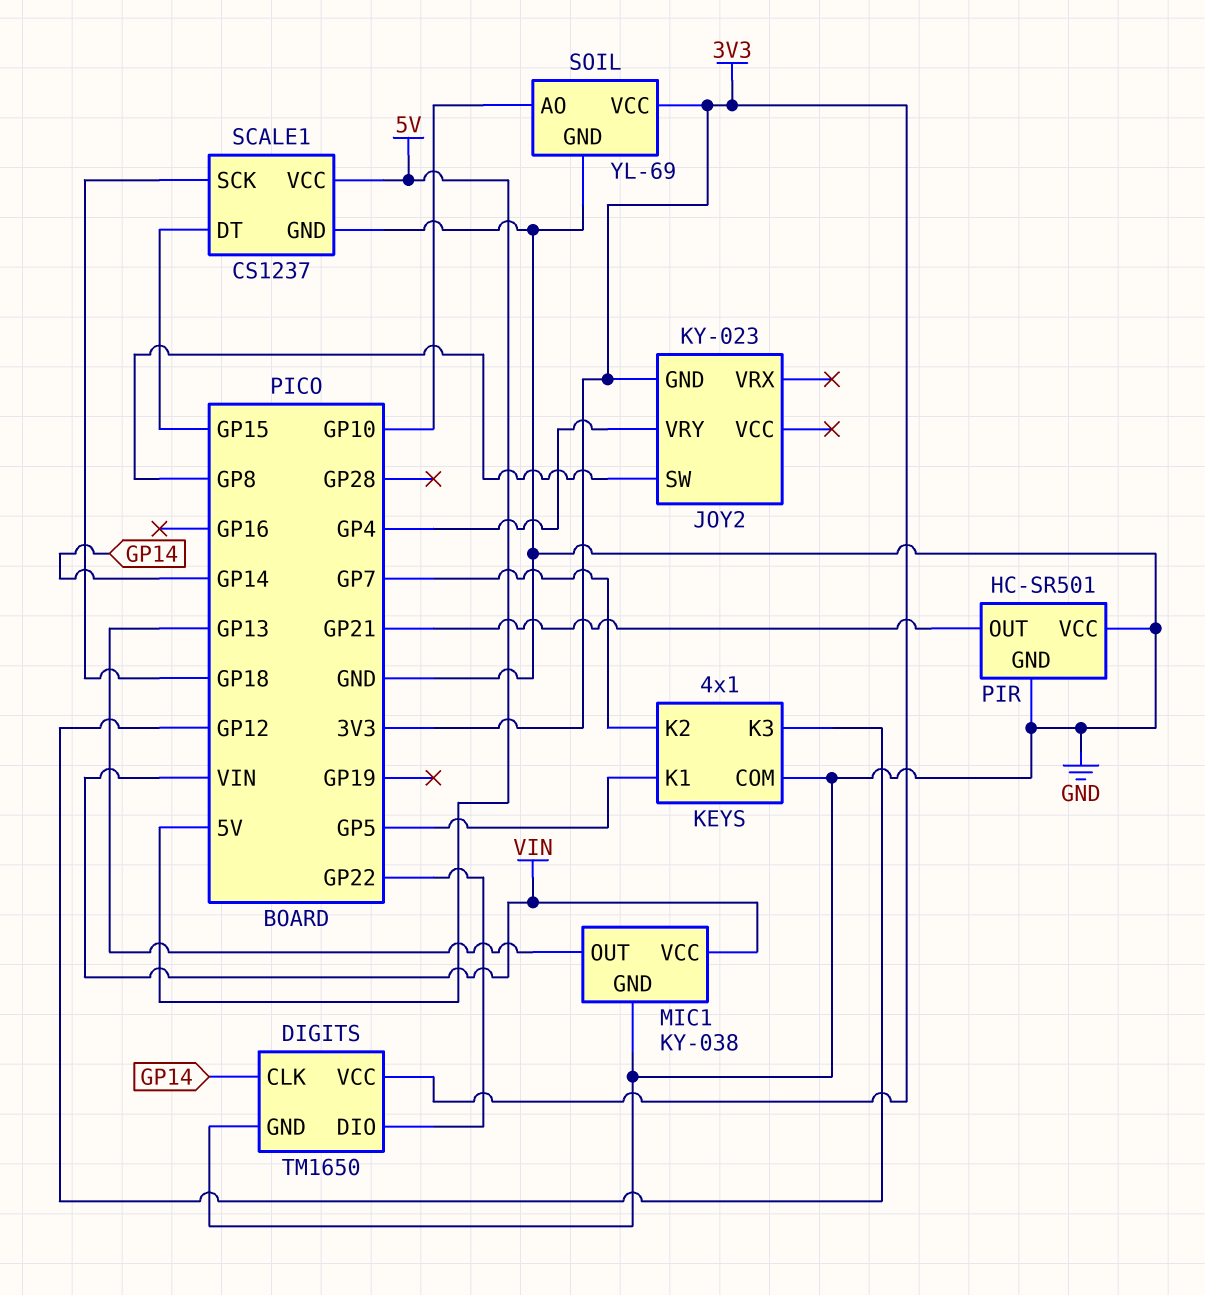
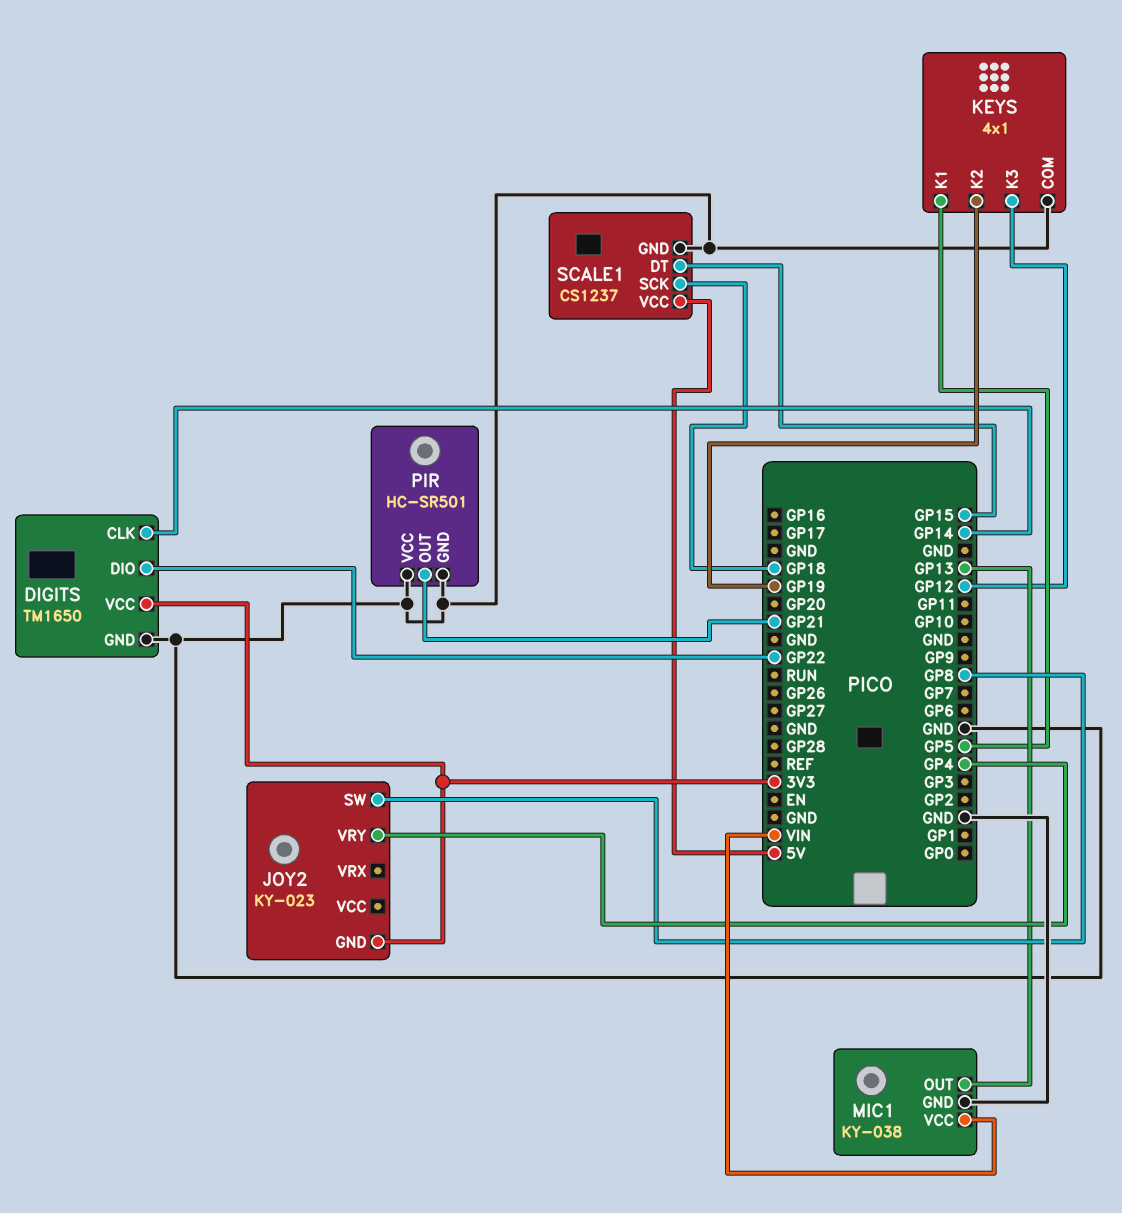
KEYS pin K2: GP7 -> GP19
SOIL: YL-69 -> none
SOIL pin AO: GP10 -> none
SOIL pin GND: GND -> none
SOIL pin VCC: 3V3 -> none

